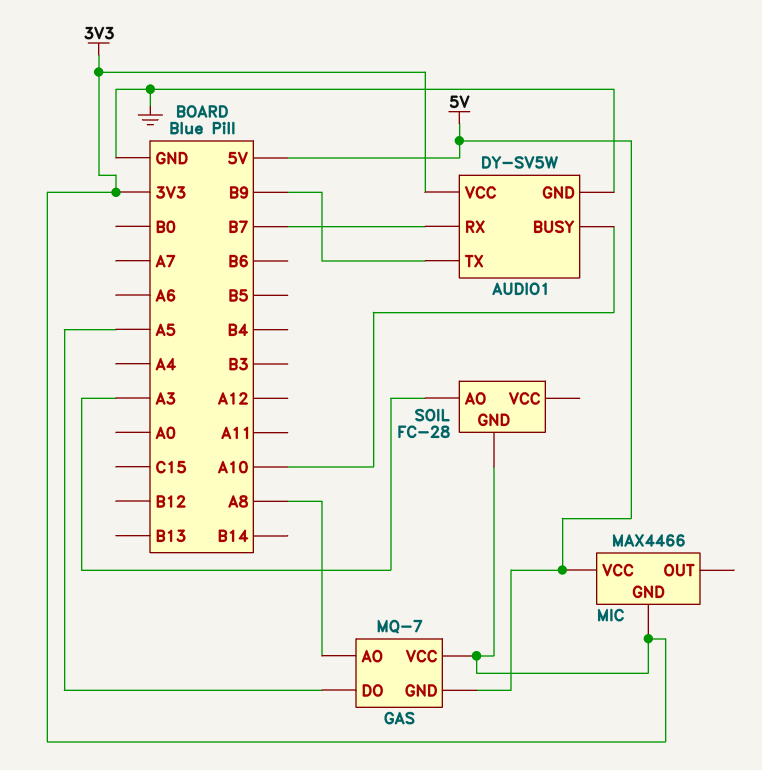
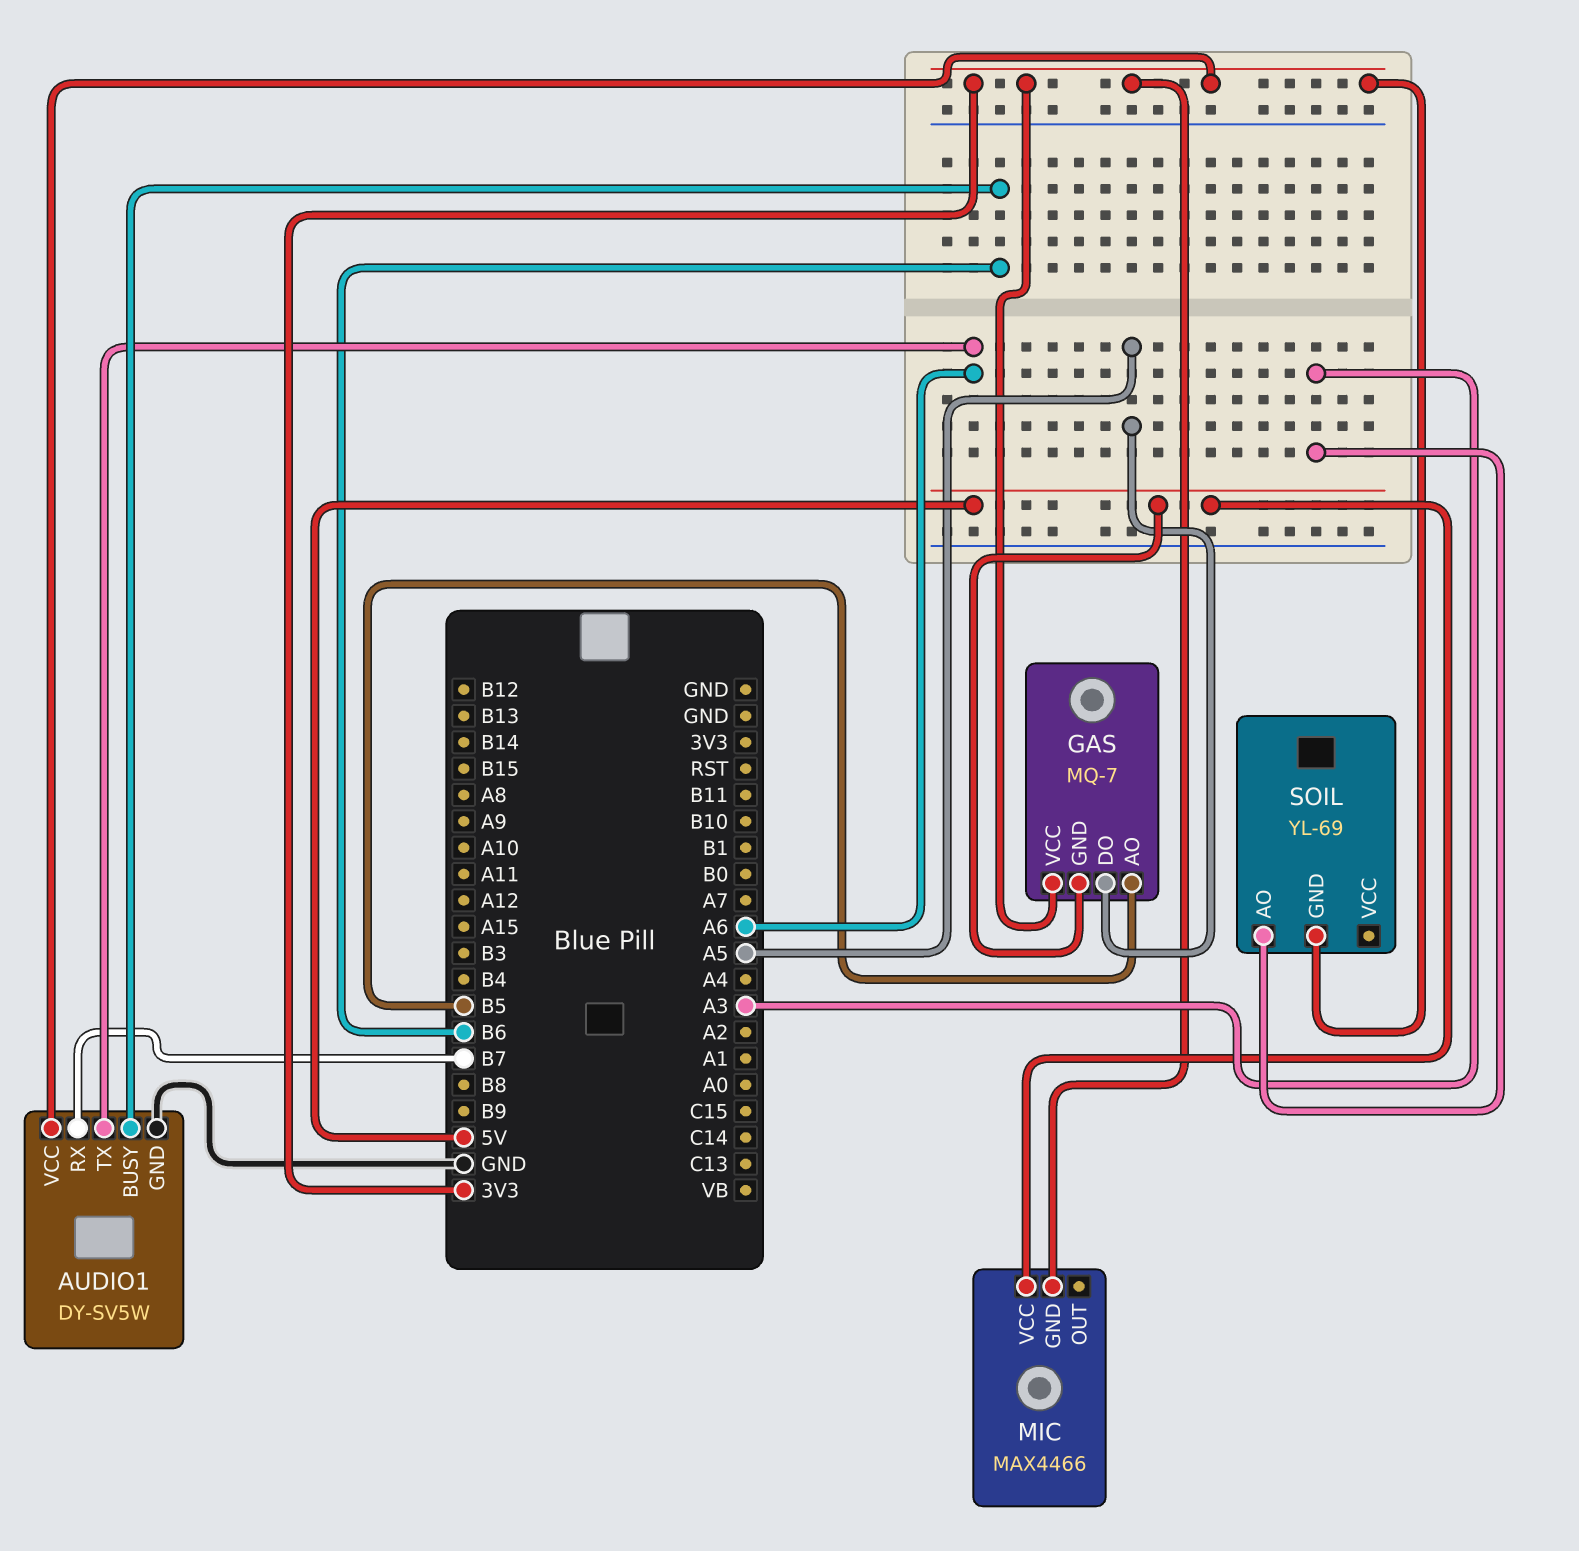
AUDIO1 pin BUSY: A10 -> B6
AUDIO1 pin TX: B9 -> A6
GAS pin AO: A8 -> B5
SOIL: FC-28 -> YL-69

